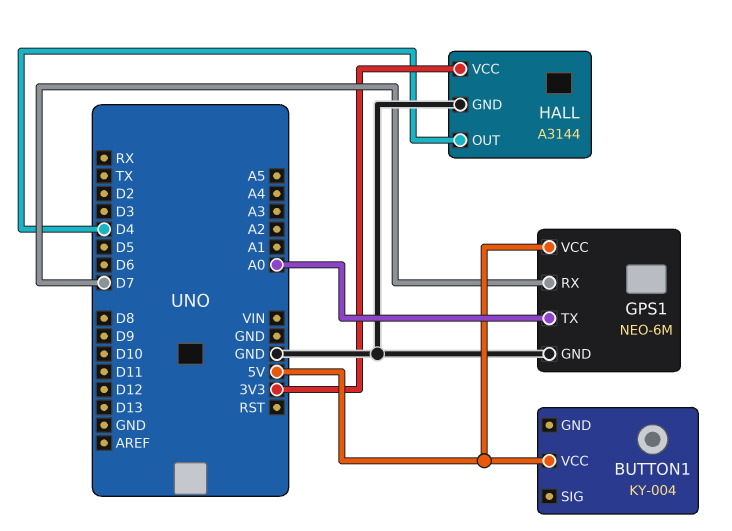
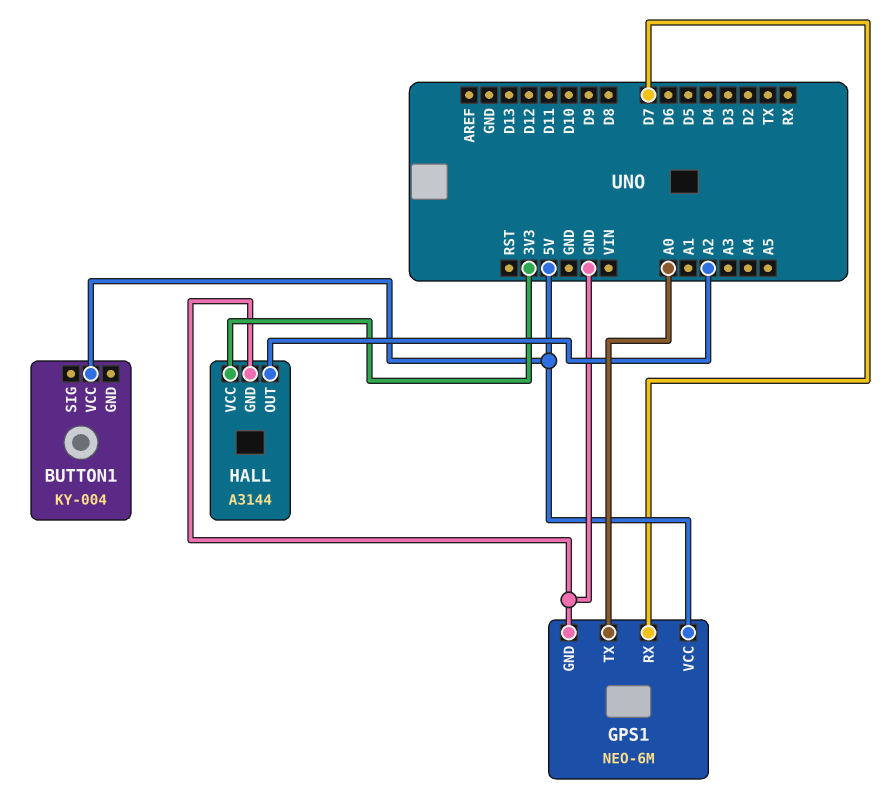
HALL pin OUT: D4 -> A2

